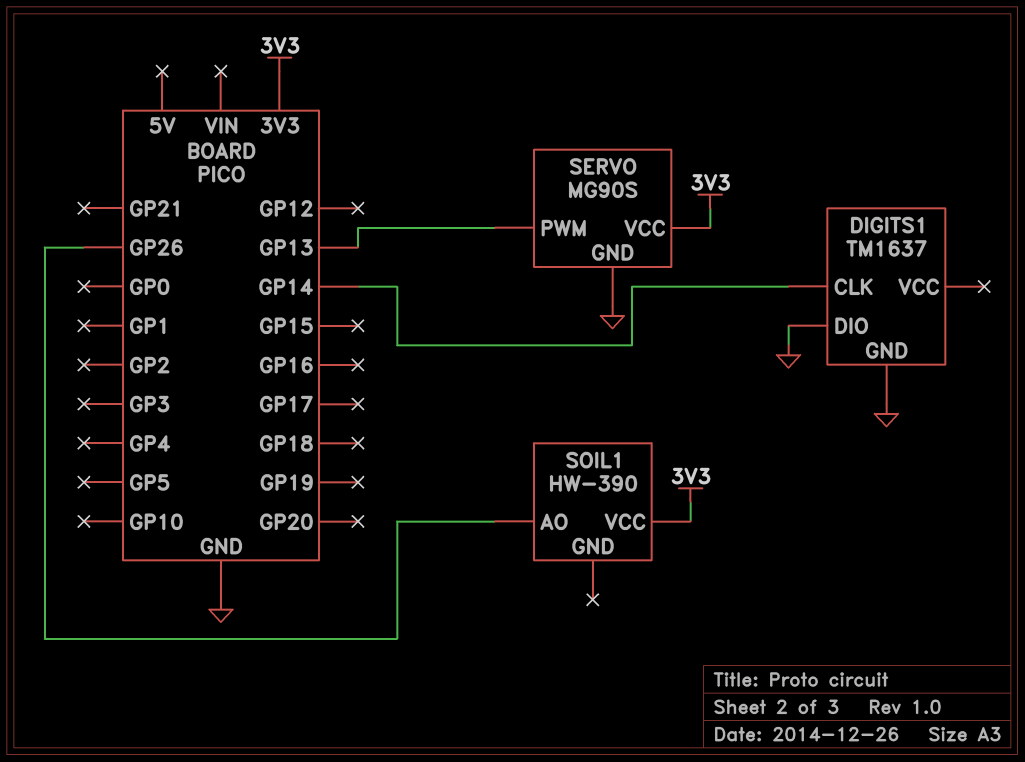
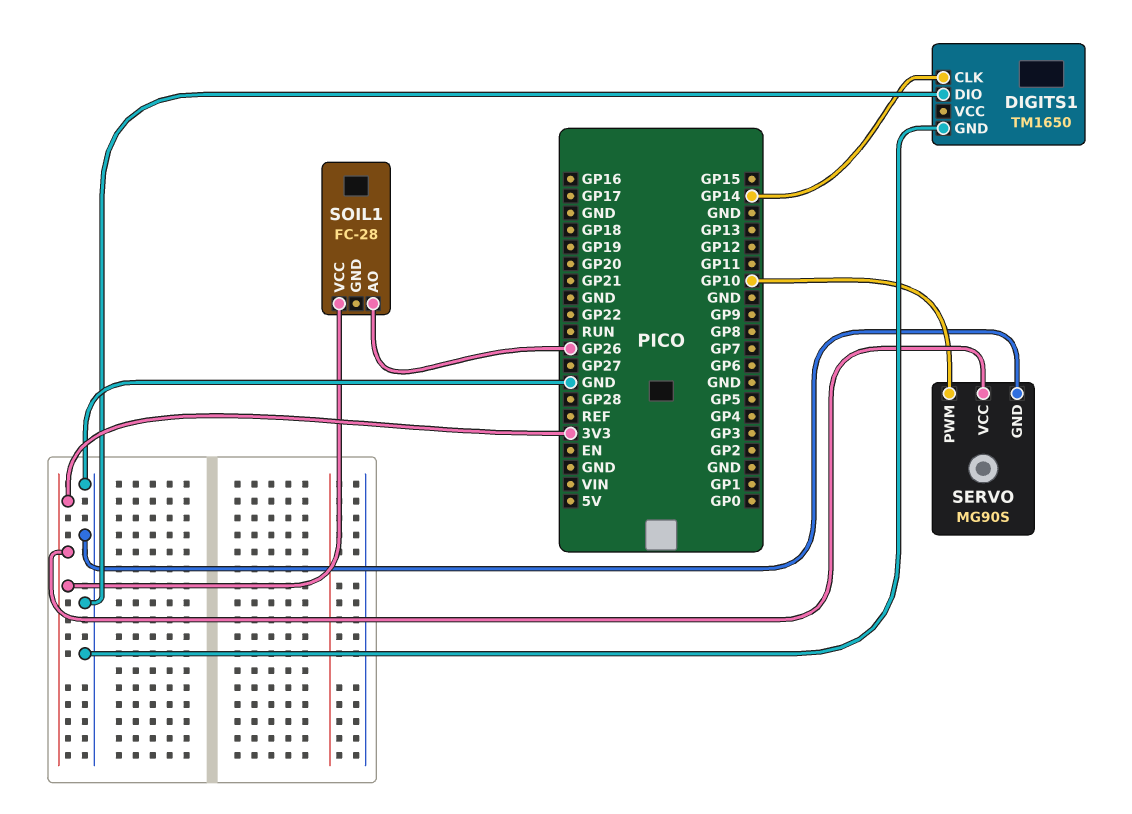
DIGITS1: TM1637 -> TM1650
SERVO pin PWM: GP13 -> GP10
SOIL1: HW-390 -> FC-28

